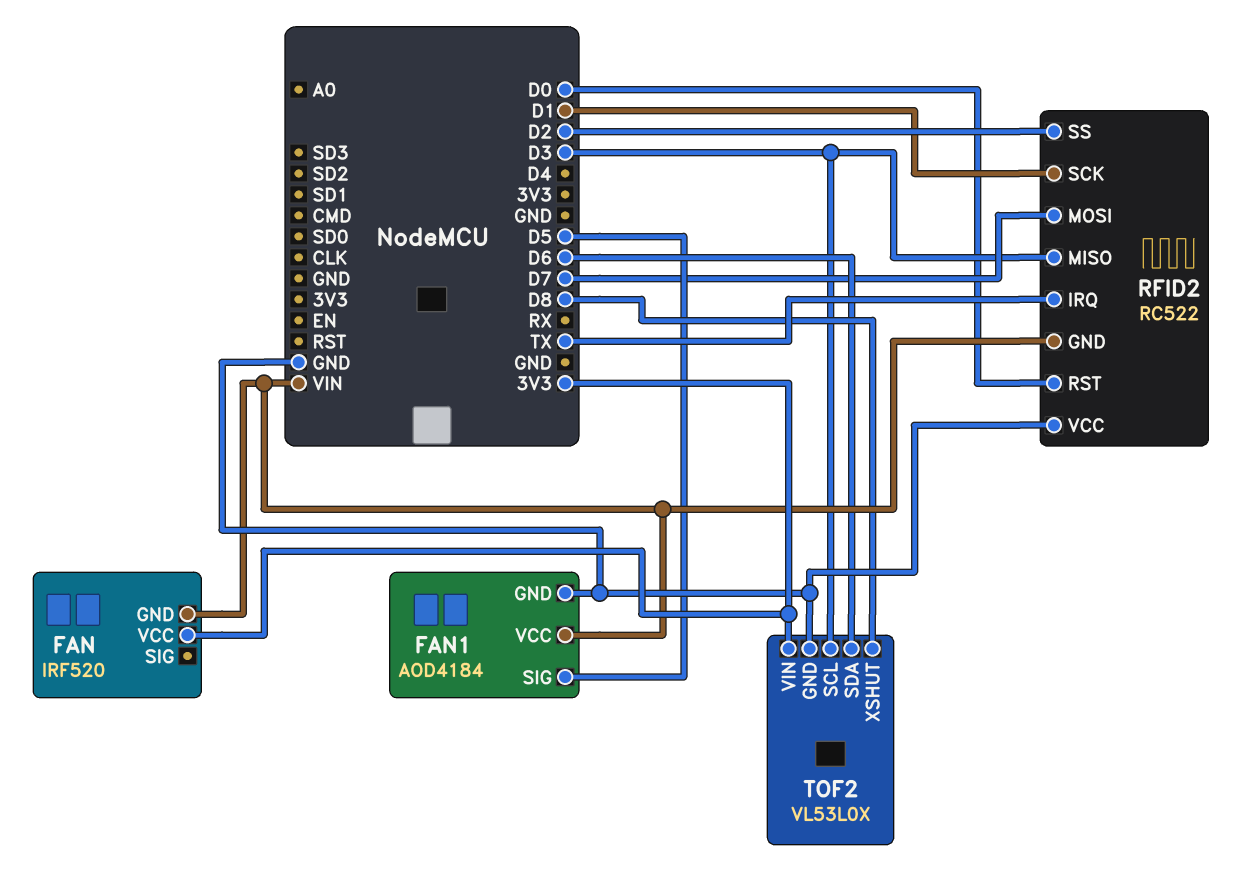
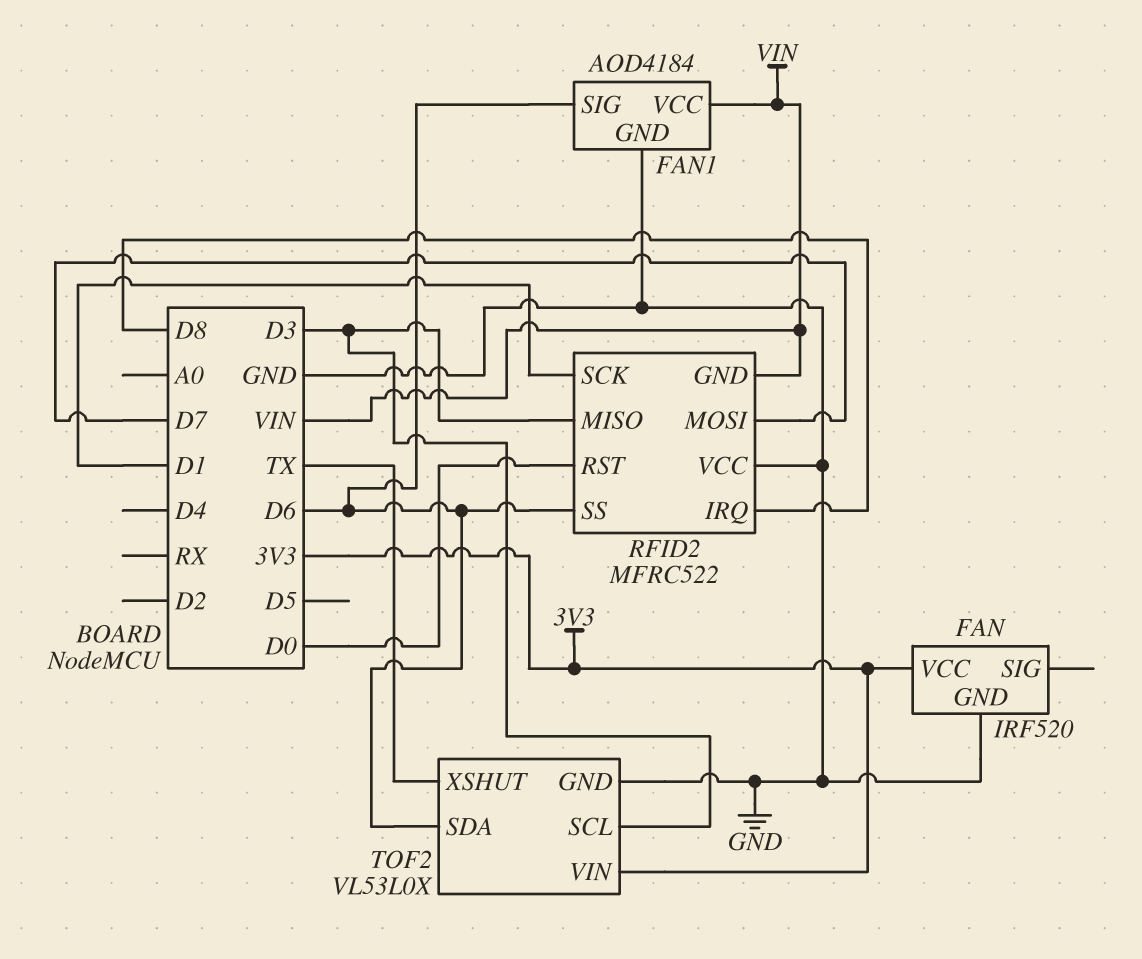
FAN pin GND: VIN -> GND
FAN1 pin SIG: D5 -> D6
RFID2: RC522 -> MFRC522
RFID2 pin IRQ: TX -> D8
RFID2 pin SS: D2 -> D6
TOF2 pin XSHUT: D8 -> TX

